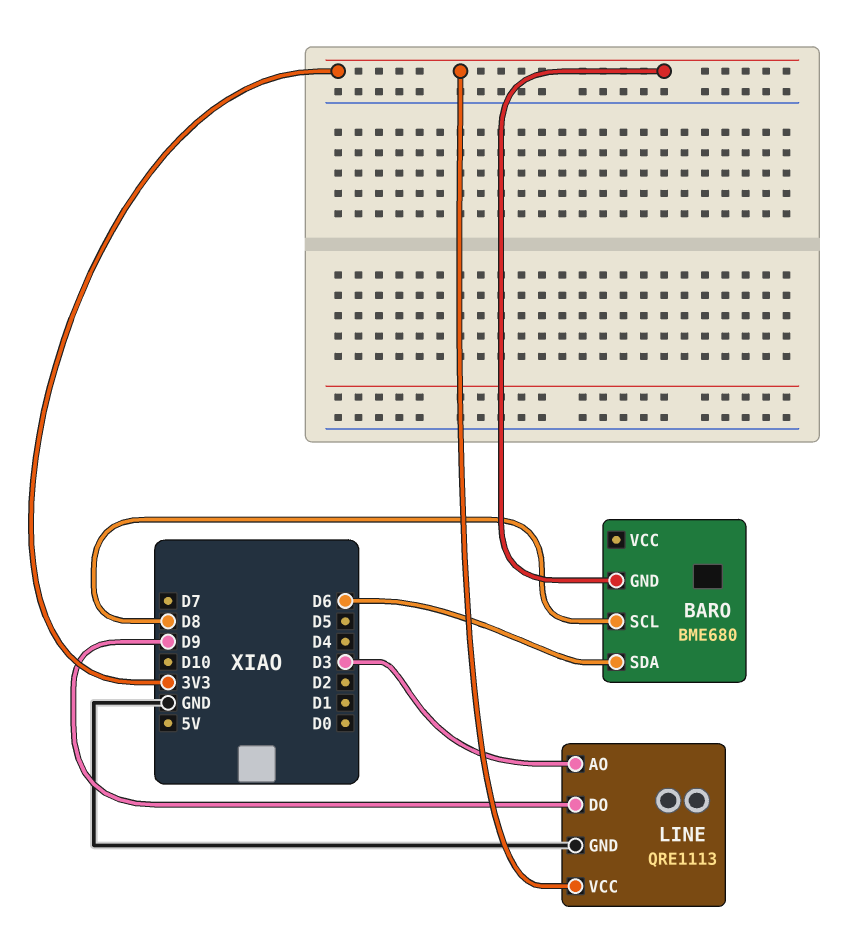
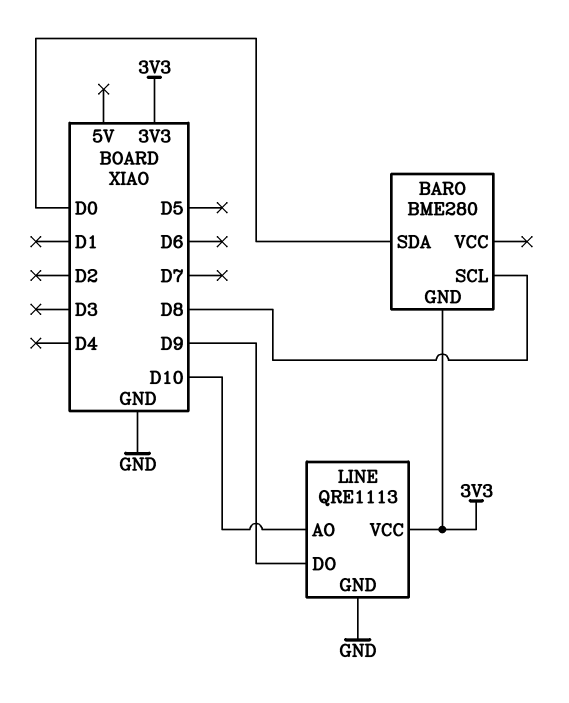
BARO: BME680 -> BME280
BARO pin SDA: D6 -> D0
LINE pin AO: D3 -> D10

